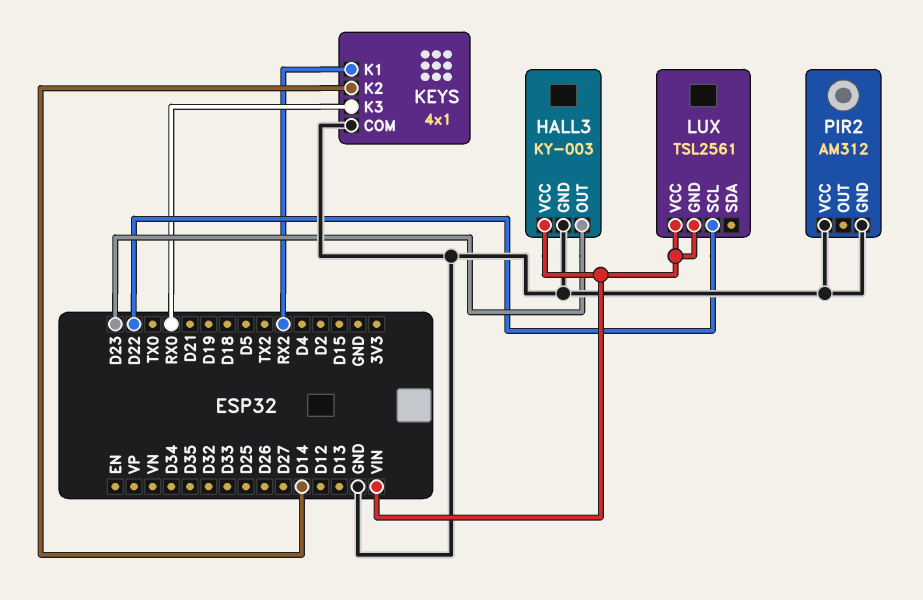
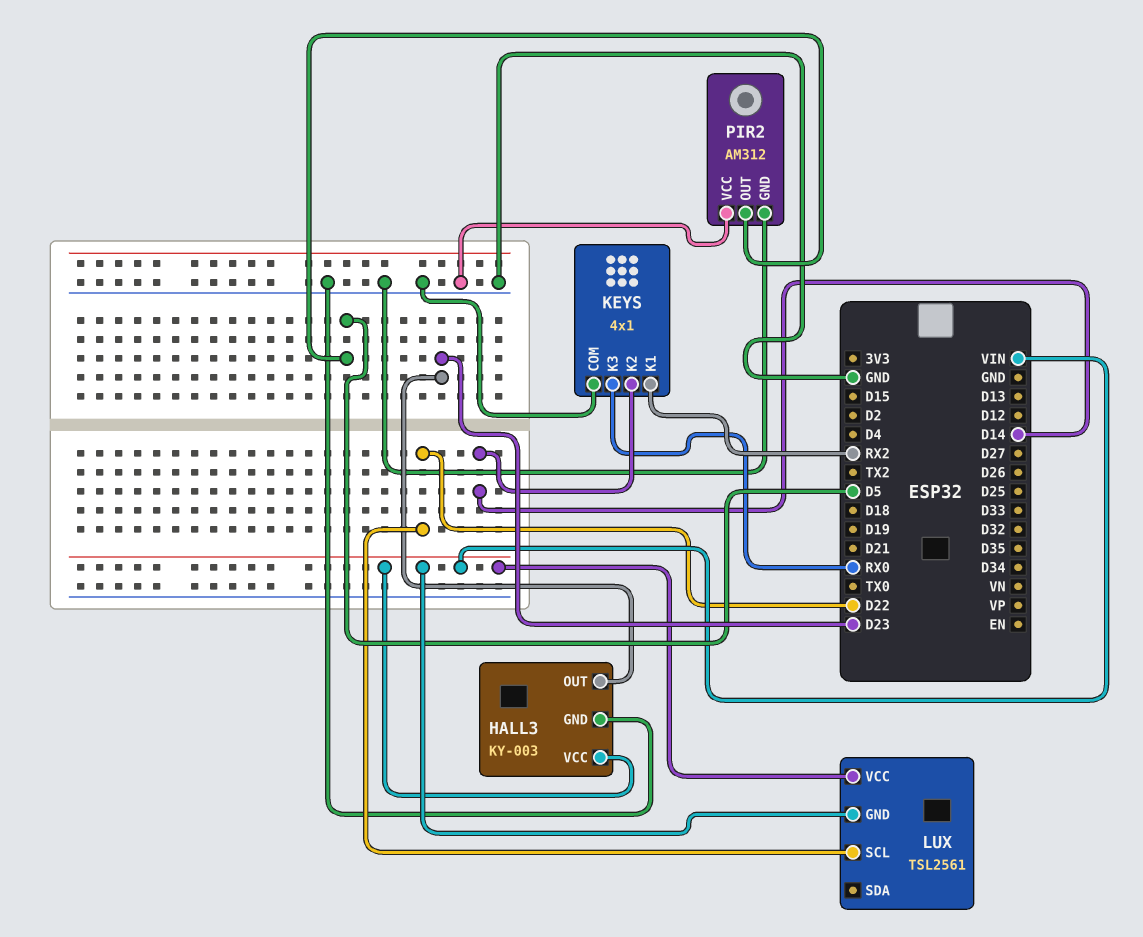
PIR2 pin OUT: none -> D5

